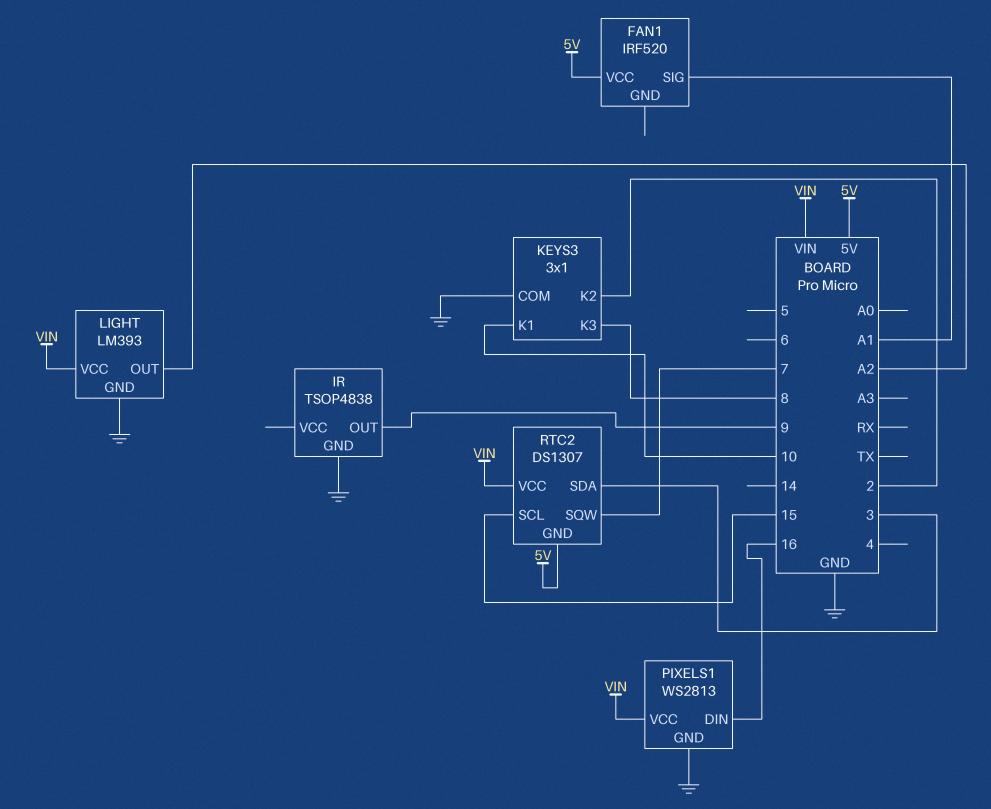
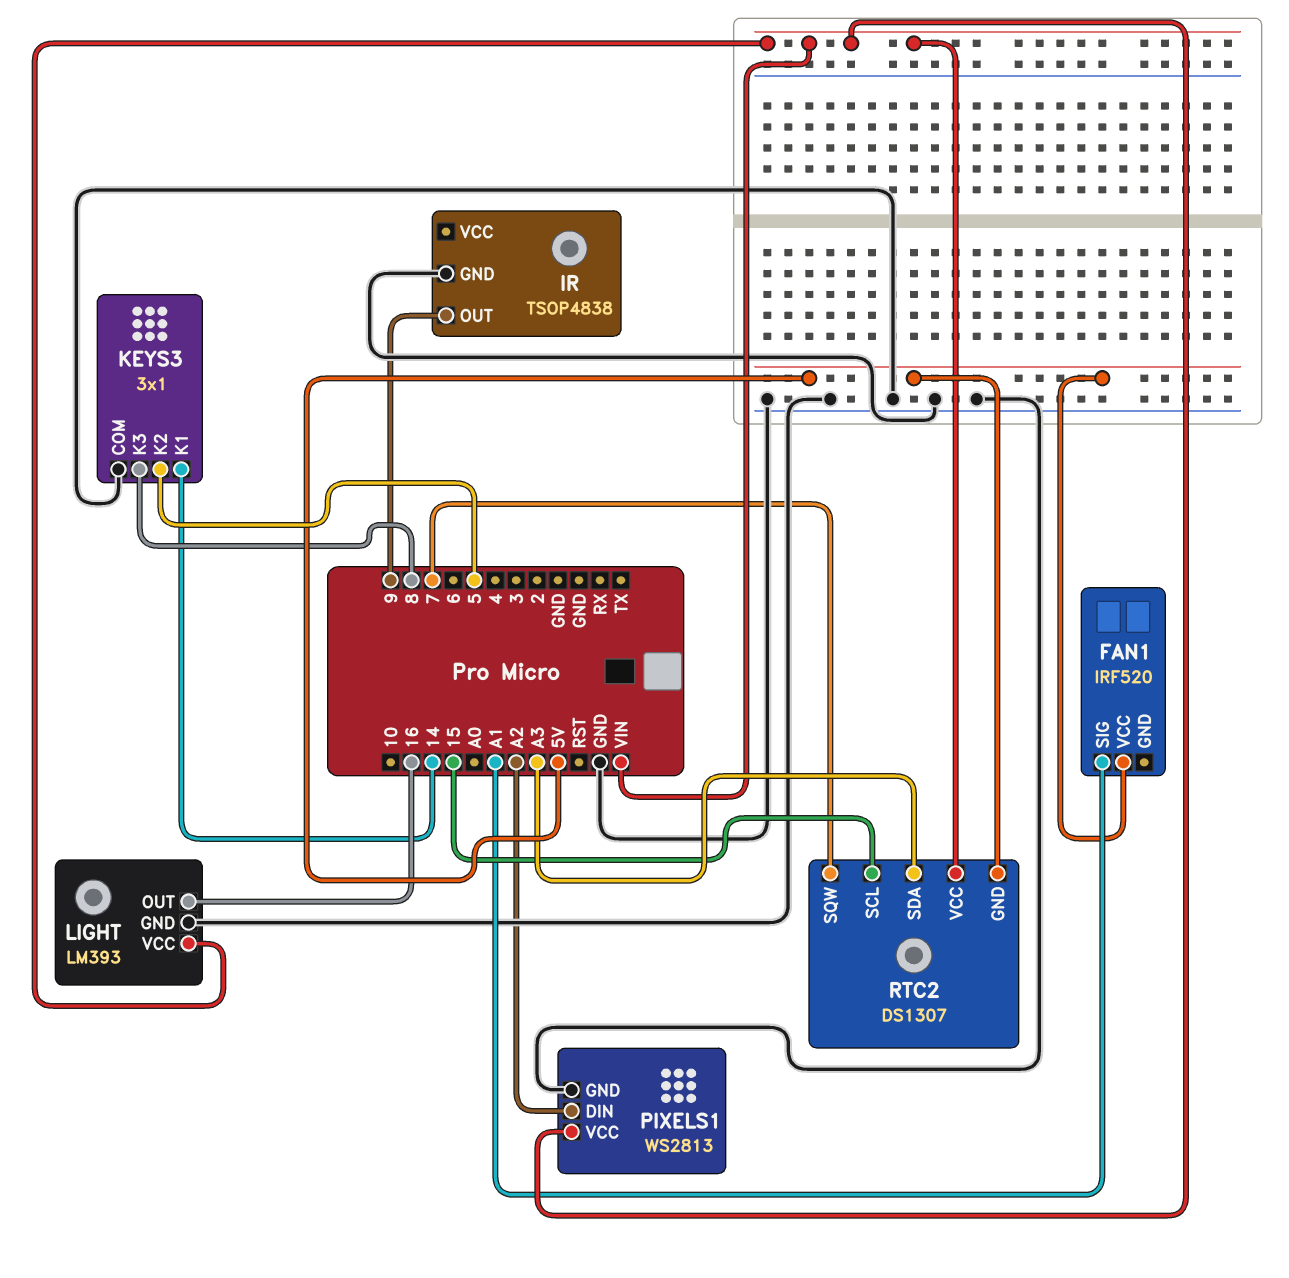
KEYS3 pin K1: 10 -> 14
KEYS3 pin K2: 2 -> 5
LIGHT pin OUT: A2 -> 16
PIXELS1 pin DIN: 16 -> A2
RTC2 pin SDA: 3 -> A3

